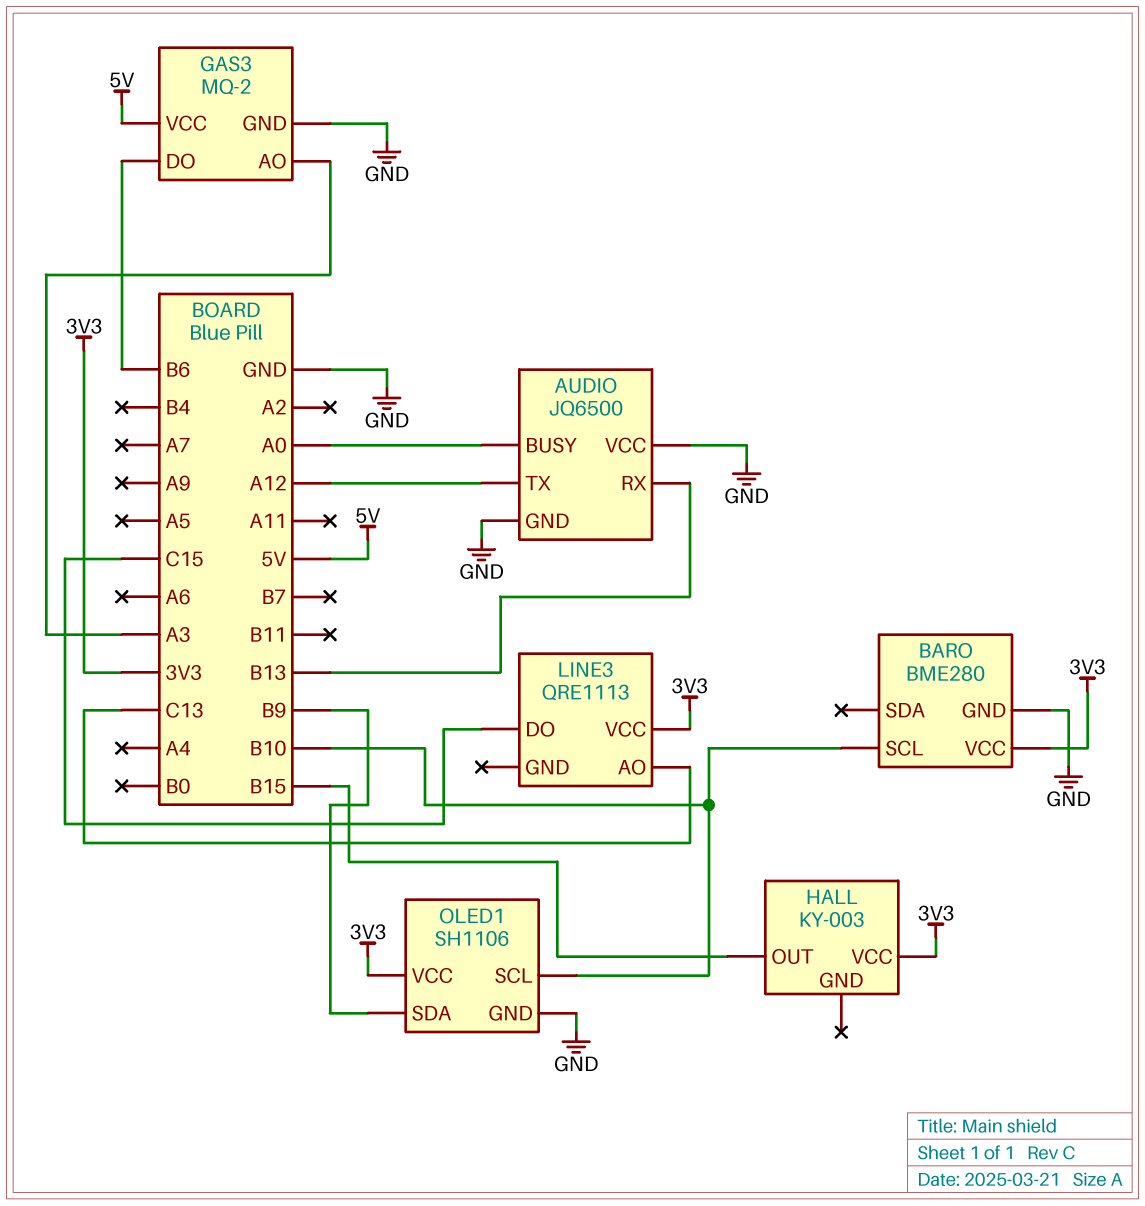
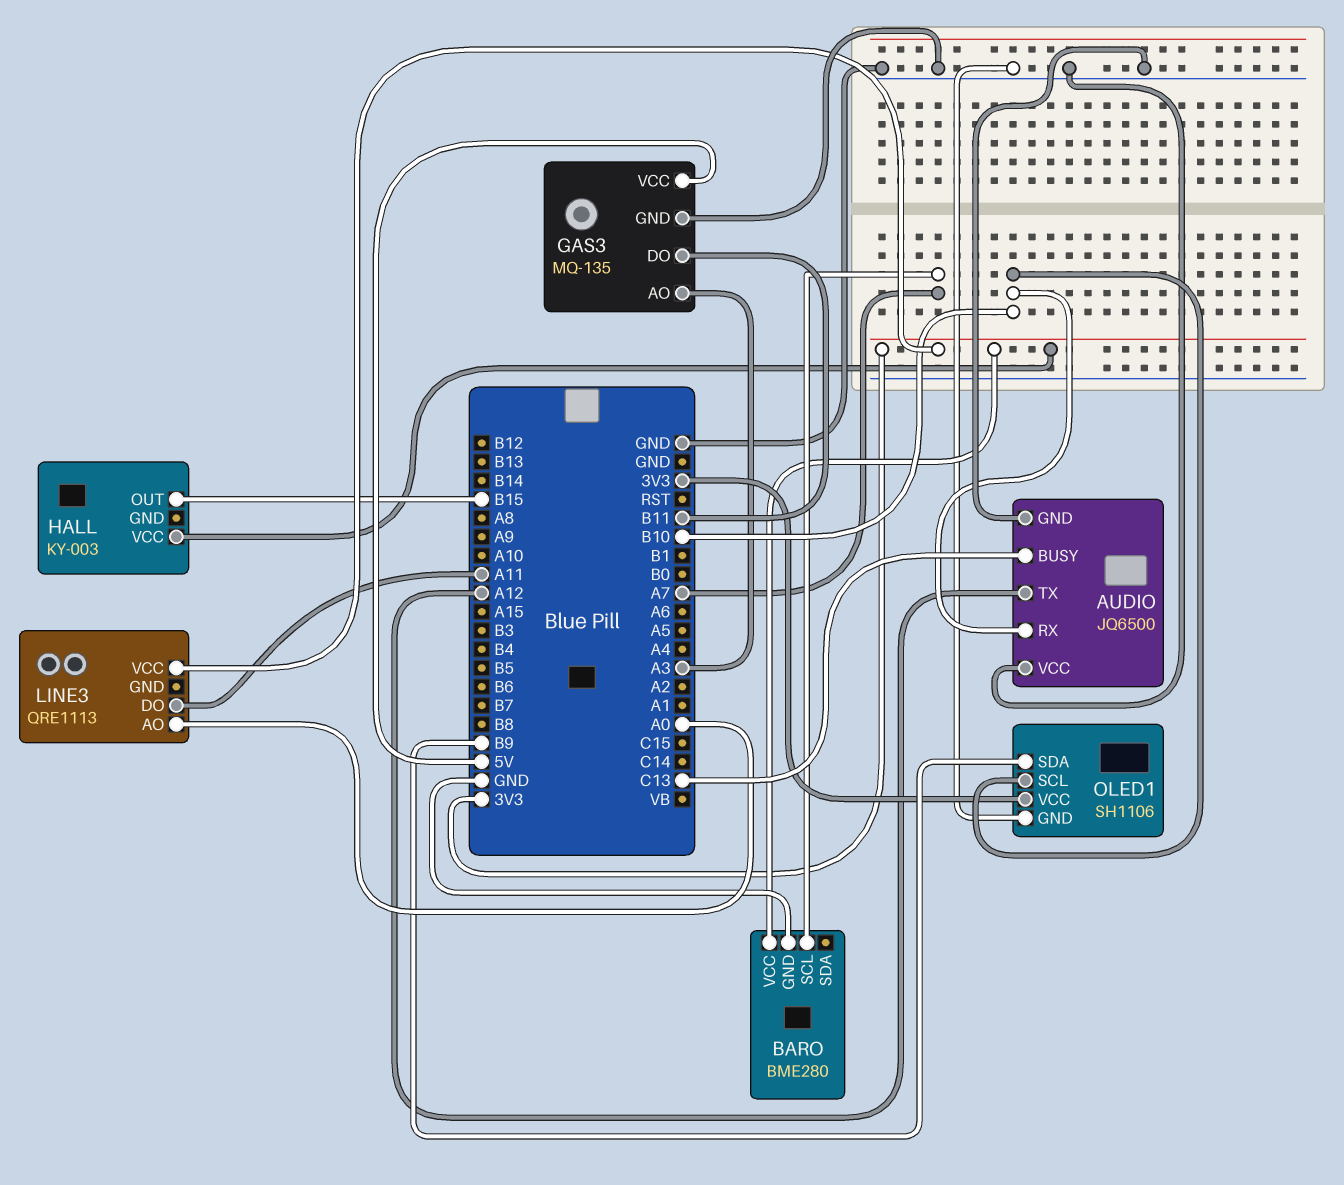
AUDIO pin BUSY: A0 -> C13
AUDIO pin RX: B13 -> B10
BARO pin SCL: B10 -> A7
GAS3: MQ-2 -> MQ-135
GAS3 pin DO: B6 -> B11
LINE3 pin AO: C13 -> A0
LINE3 pin DO: C15 -> A11

